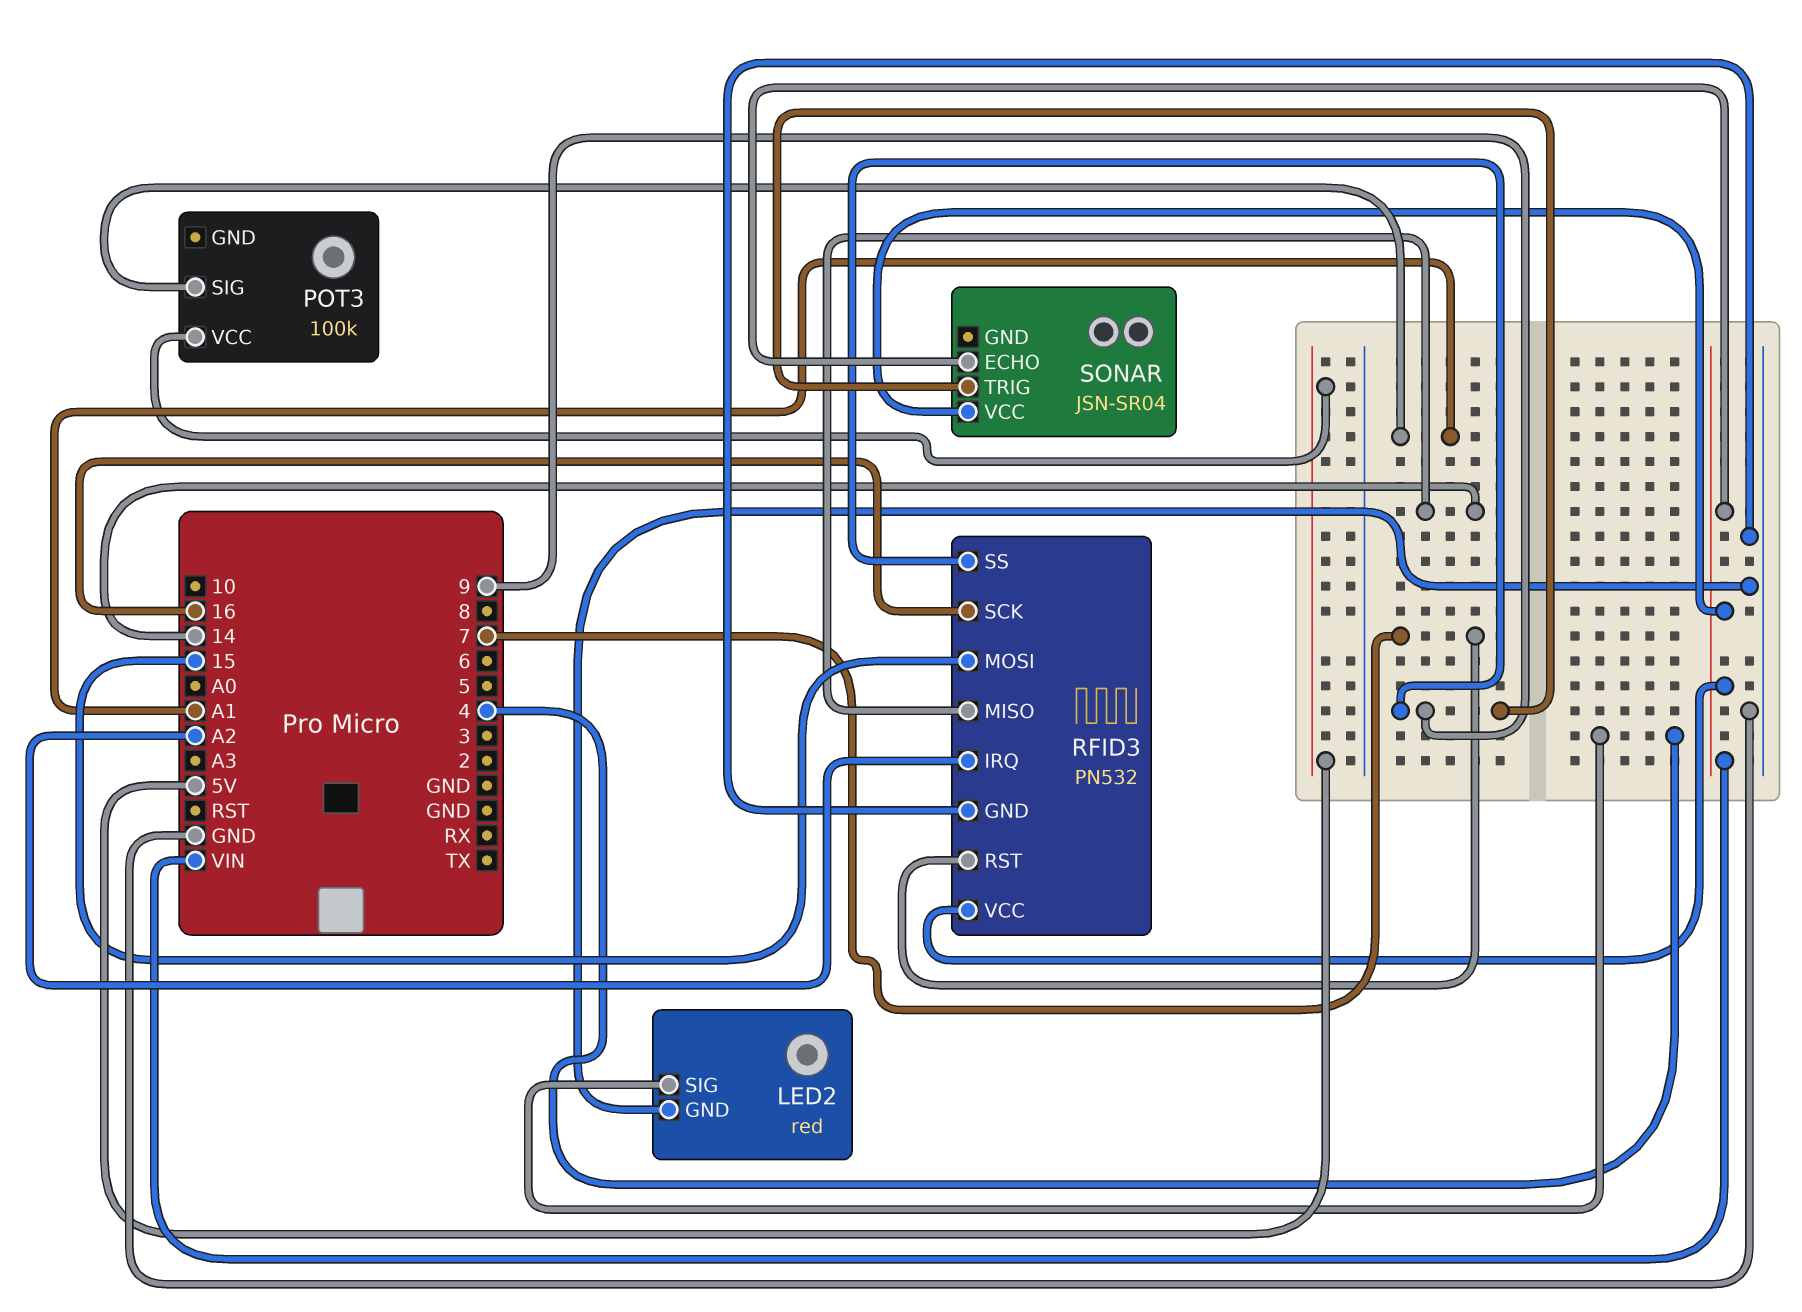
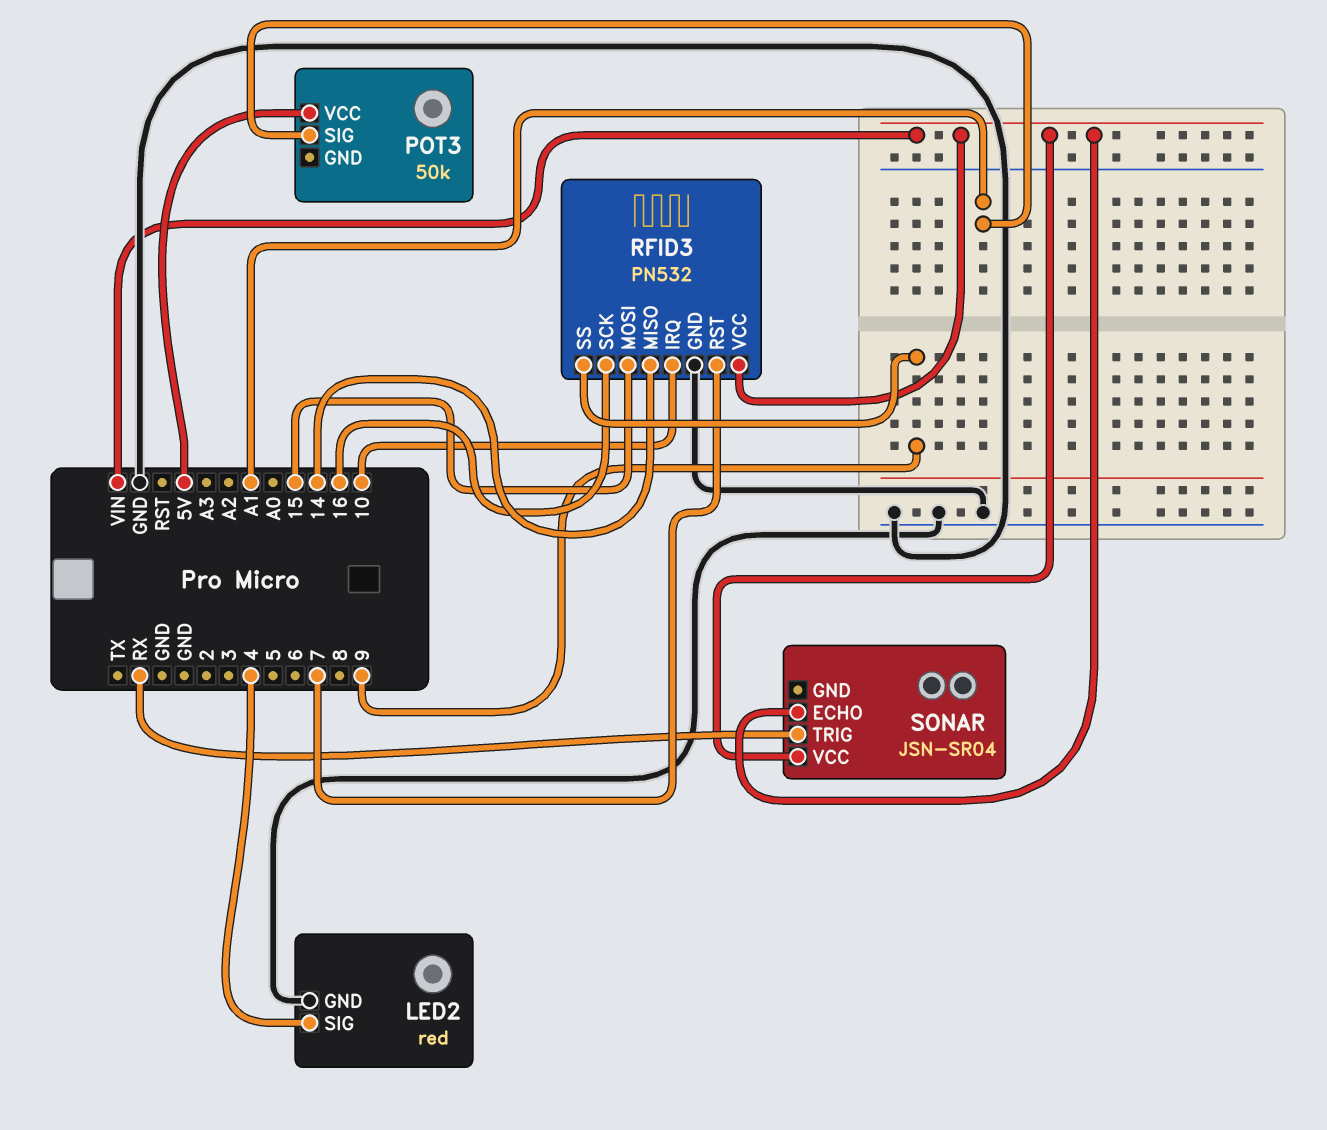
POT3: 100k -> 50k
RFID3 pin IRQ: A2 -> 10
SONAR pin TRIG: 9 -> RX

